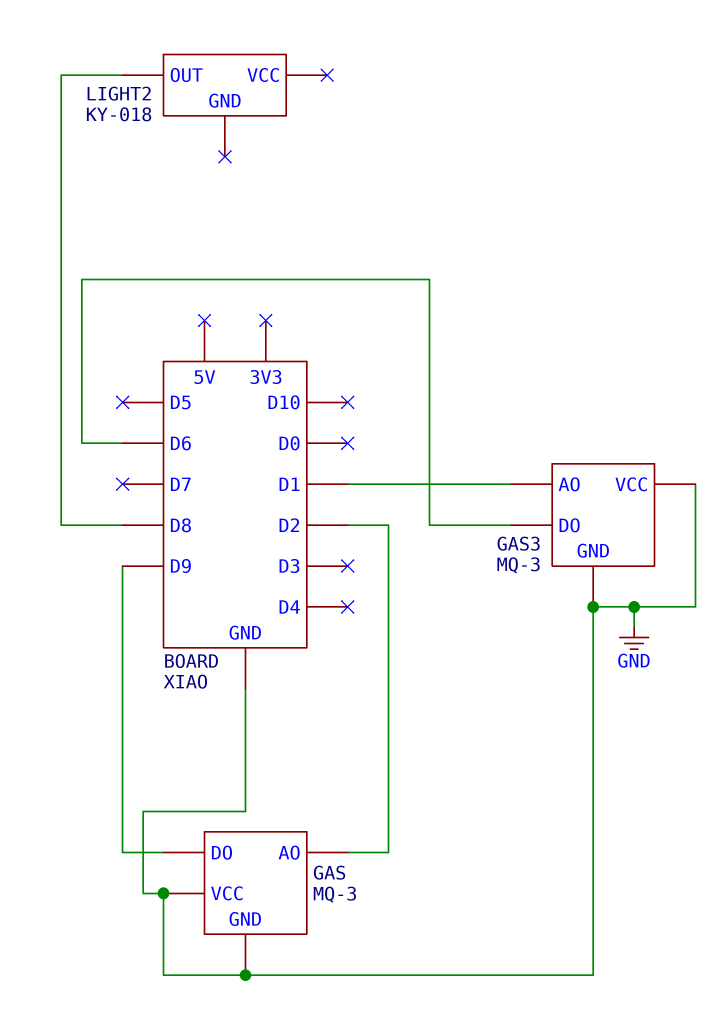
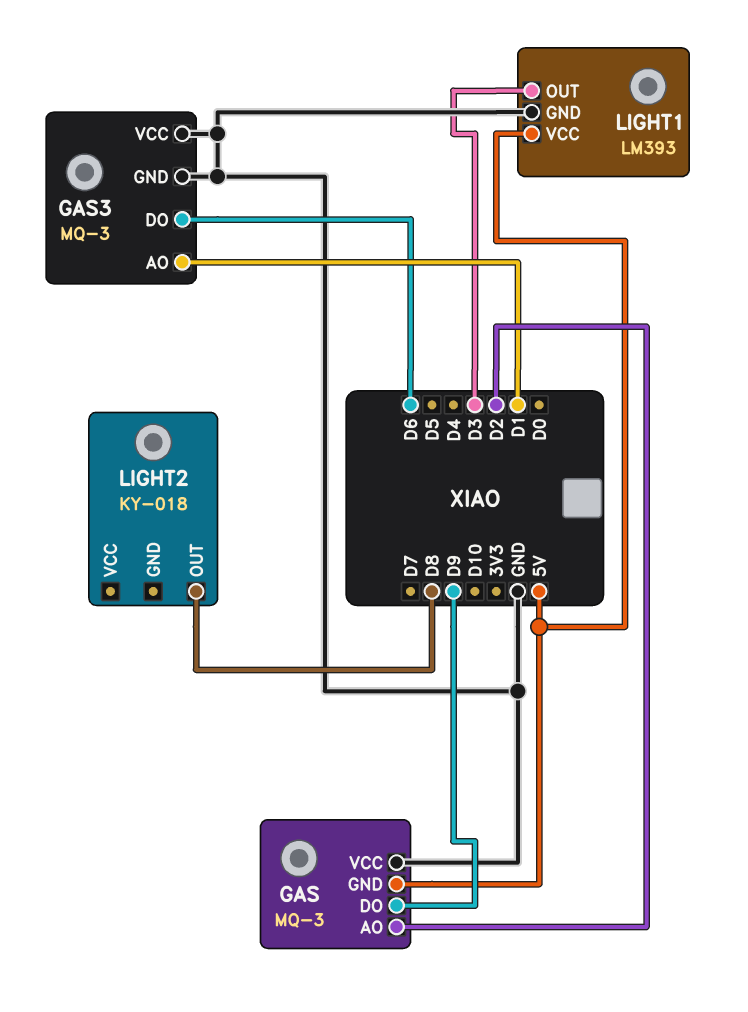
GAS pin GND: GND -> 5V
LIGHT1: none -> LM393
LIGHT1 pin GND: none -> GND
LIGHT1 pin OUT: none -> D3
LIGHT1 pin VCC: none -> 5V

